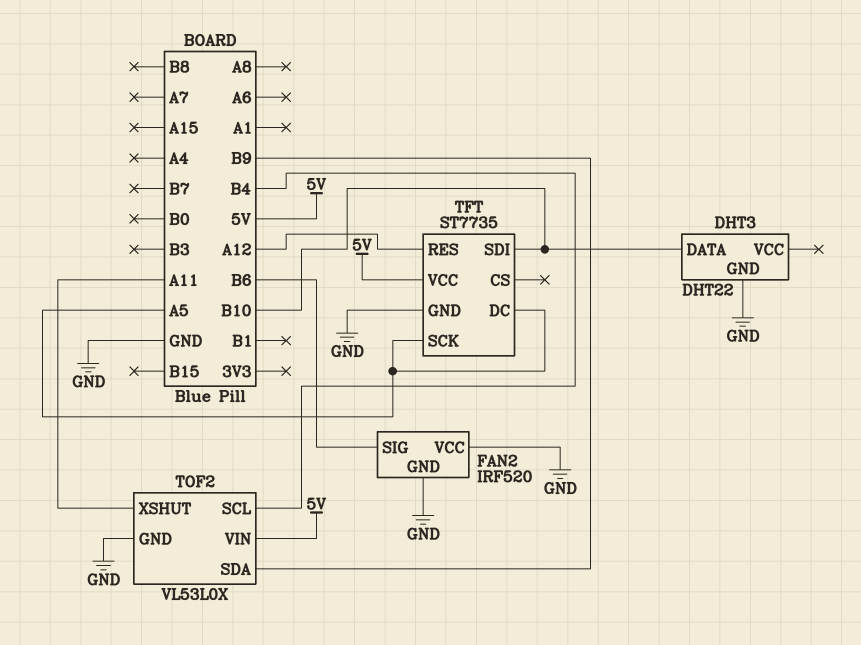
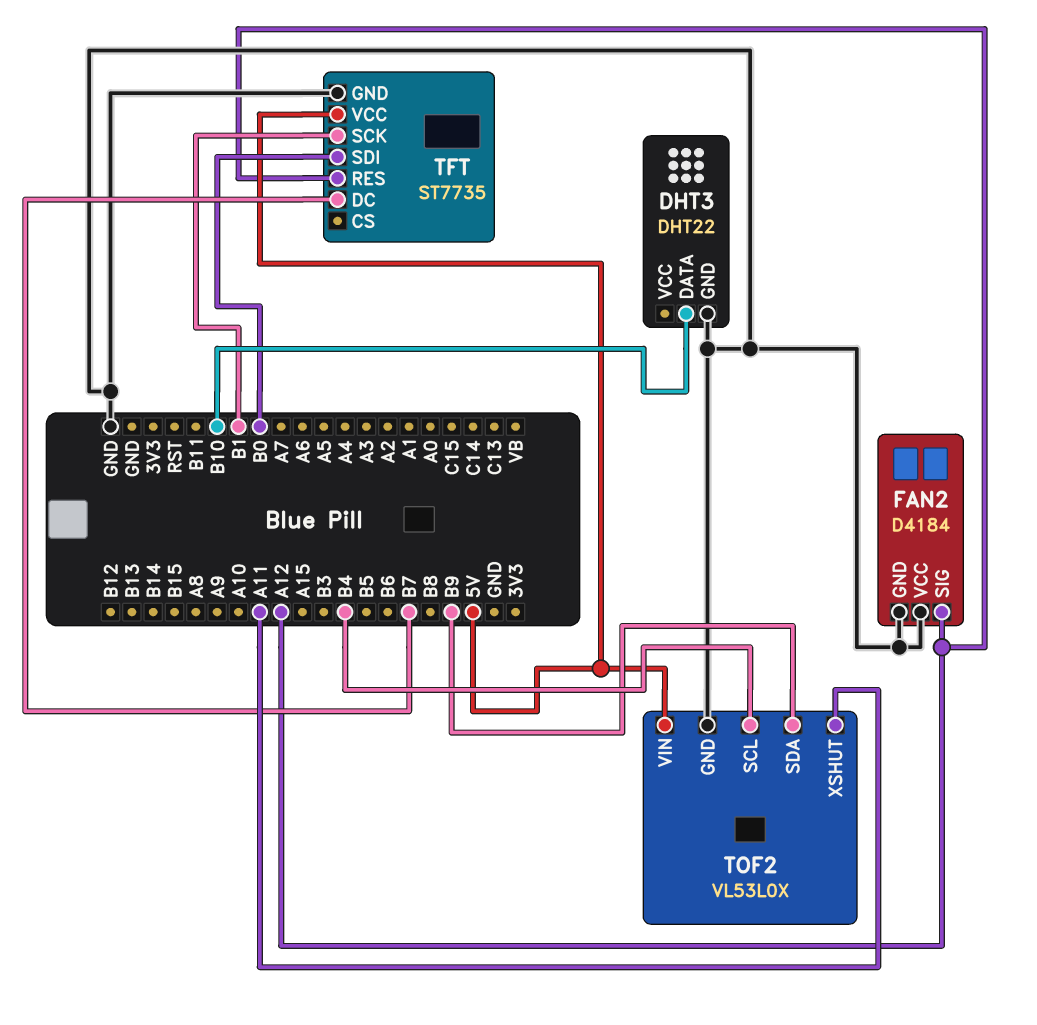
FAN2: IRF520 -> D4184
FAN2 pin SIG: B6 -> A12
TFT pin DC: A5 -> B7
TFT pin SCK: A5 -> B1
TFT pin SDI: B10 -> B0

